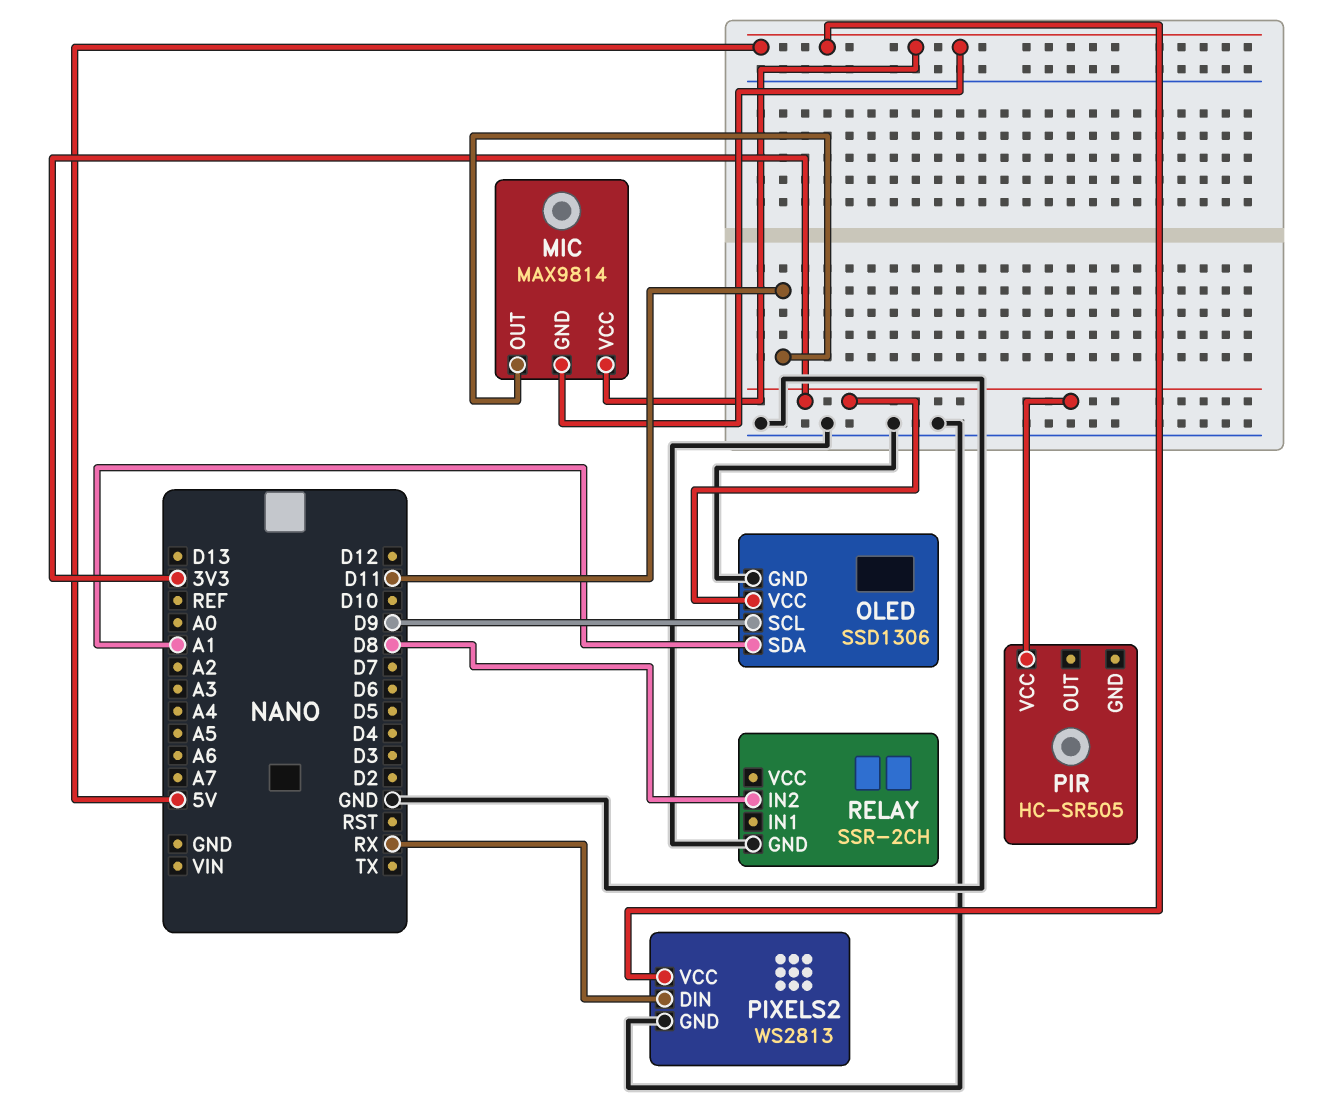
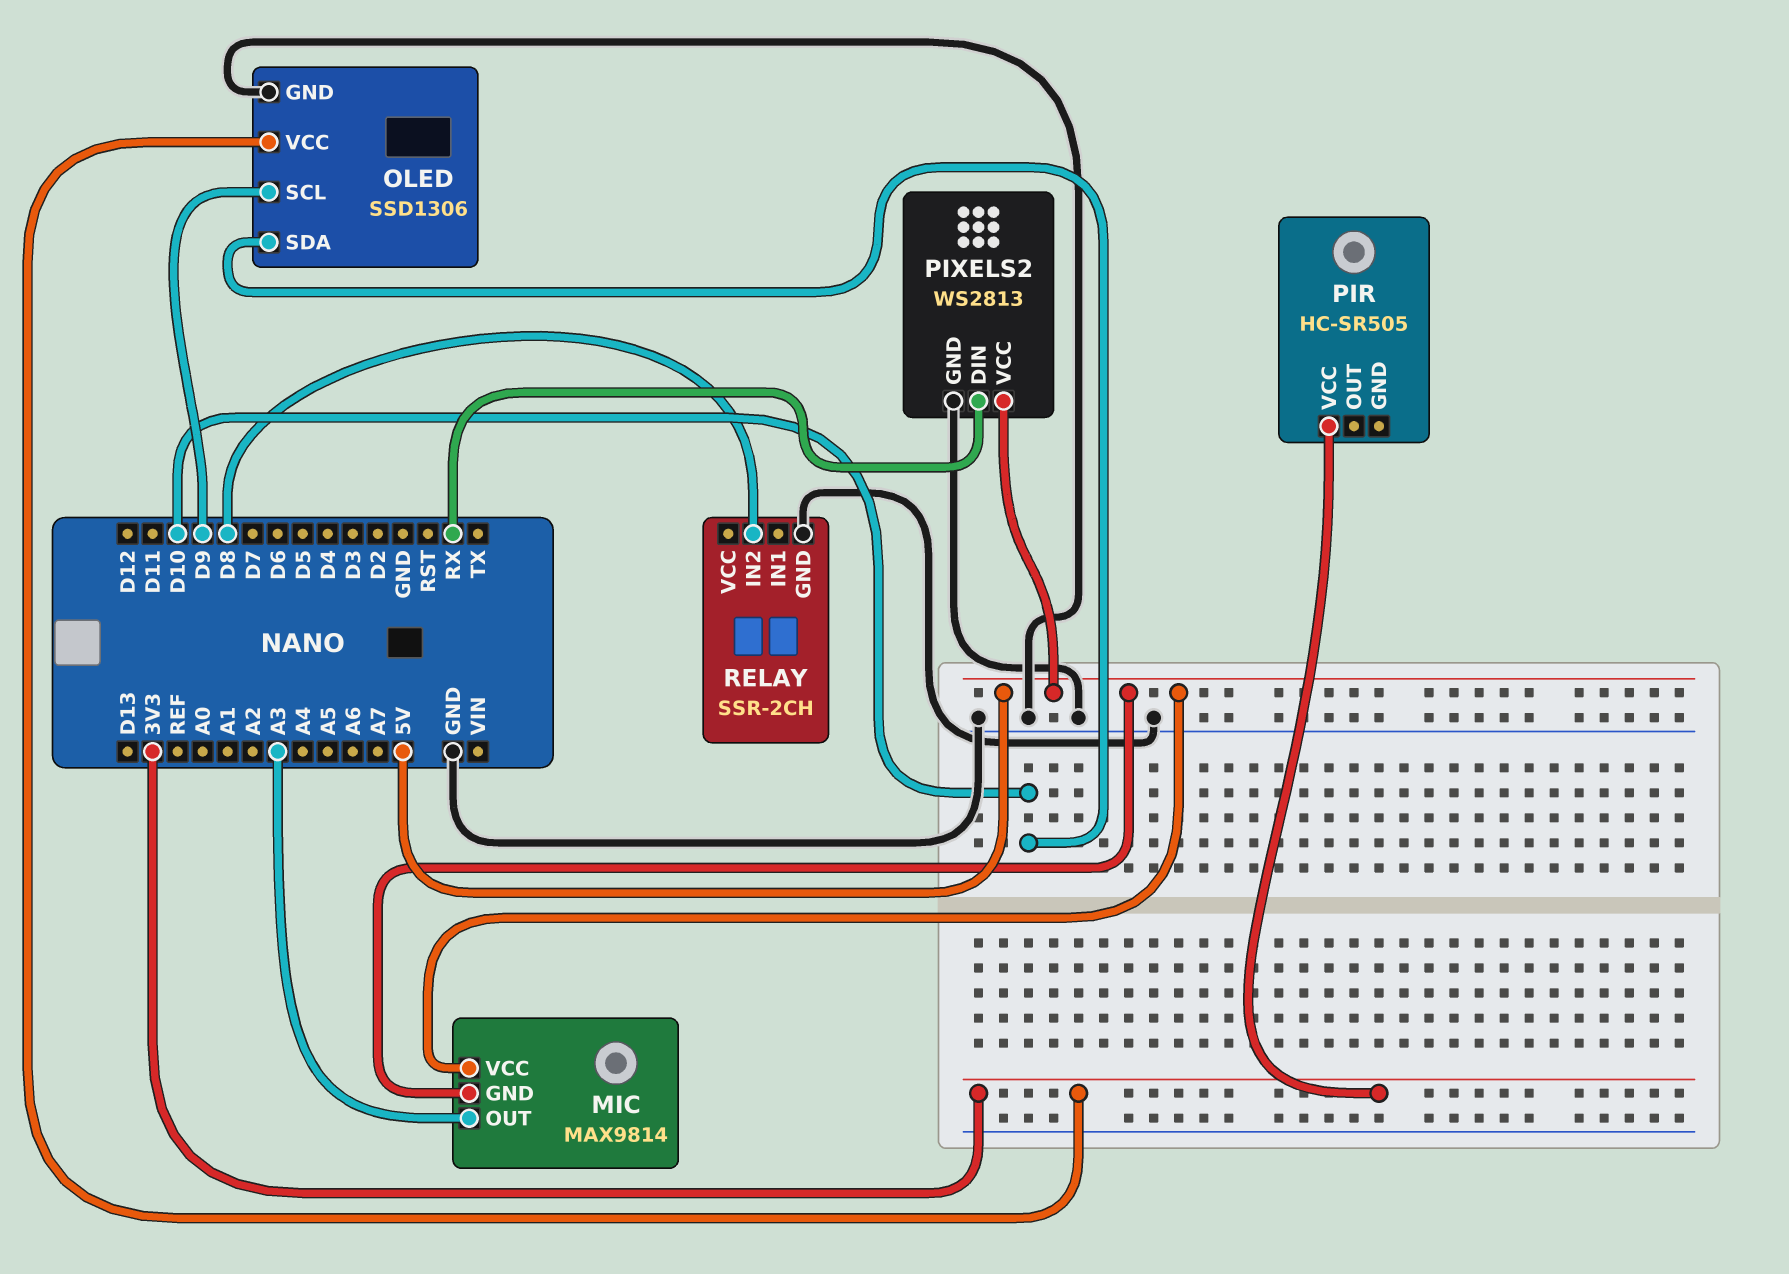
MIC pin OUT: D11 -> A3
OLED pin SDA: A1 -> D10

